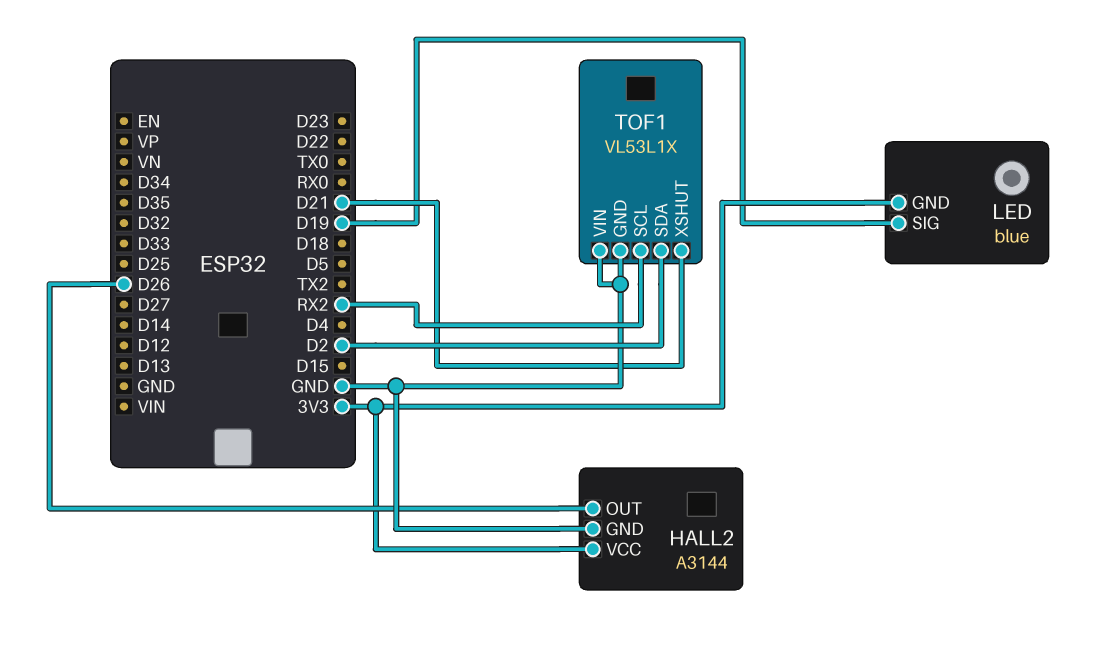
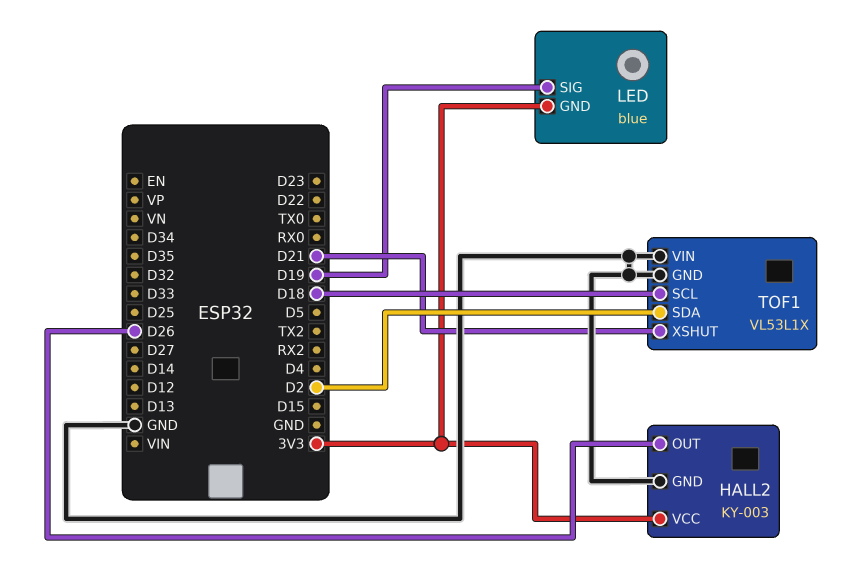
HALL2: A3144 -> KY-003
TOF1 pin SCL: RX2 -> D18

